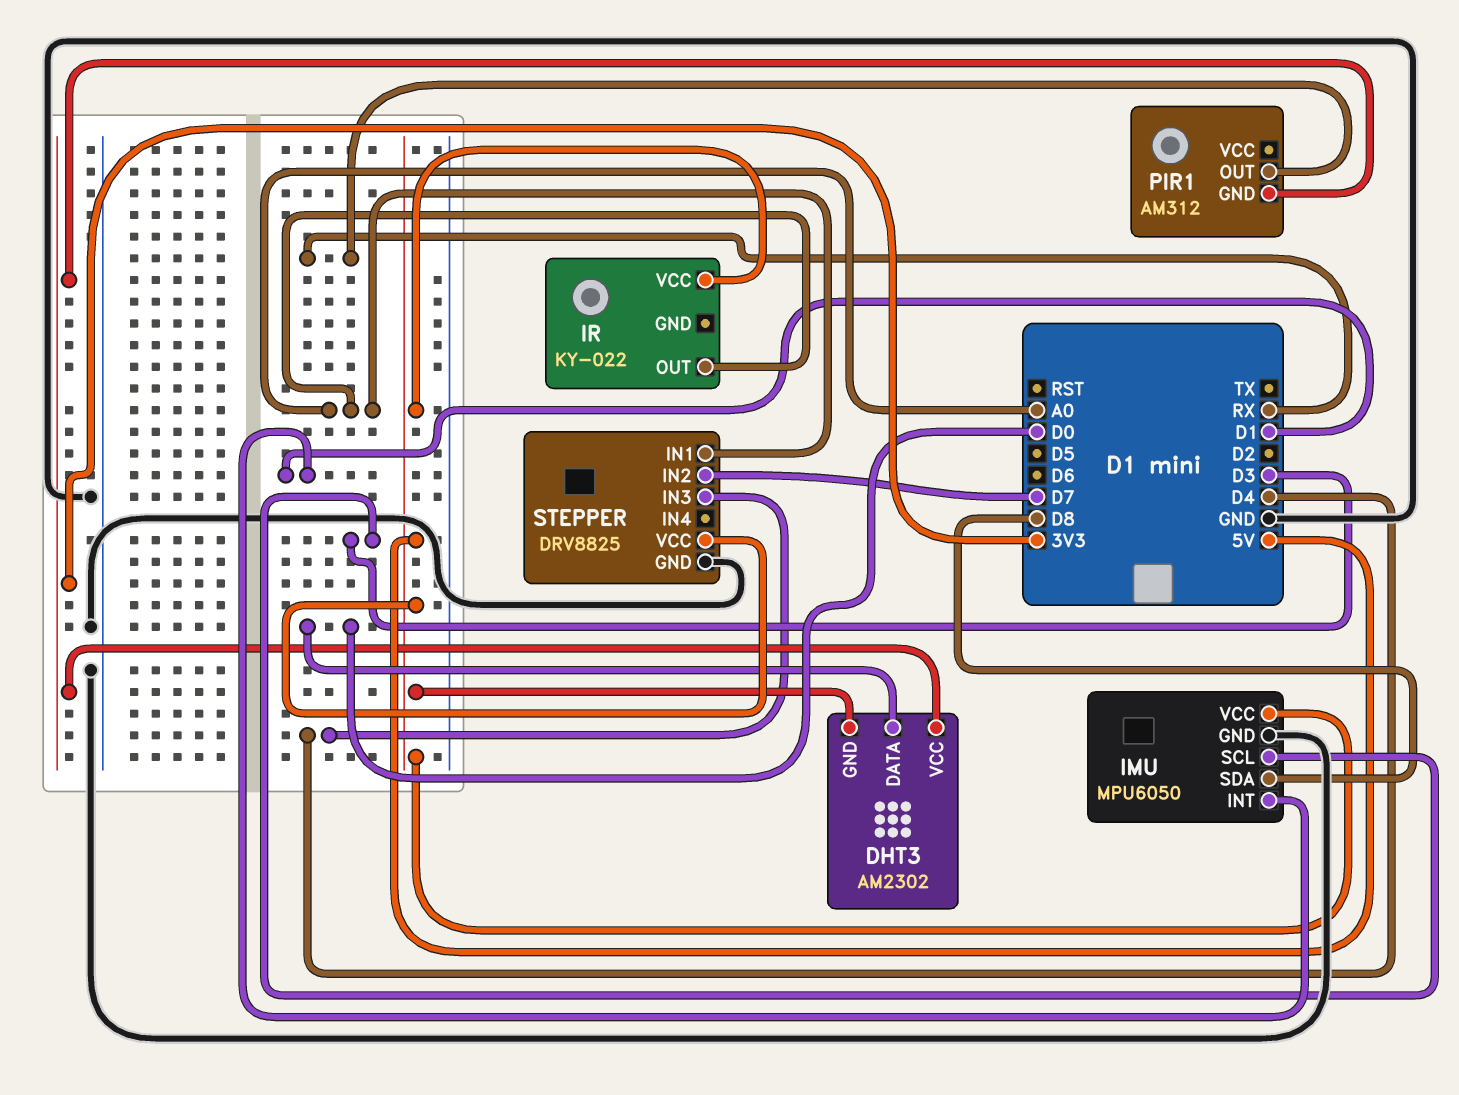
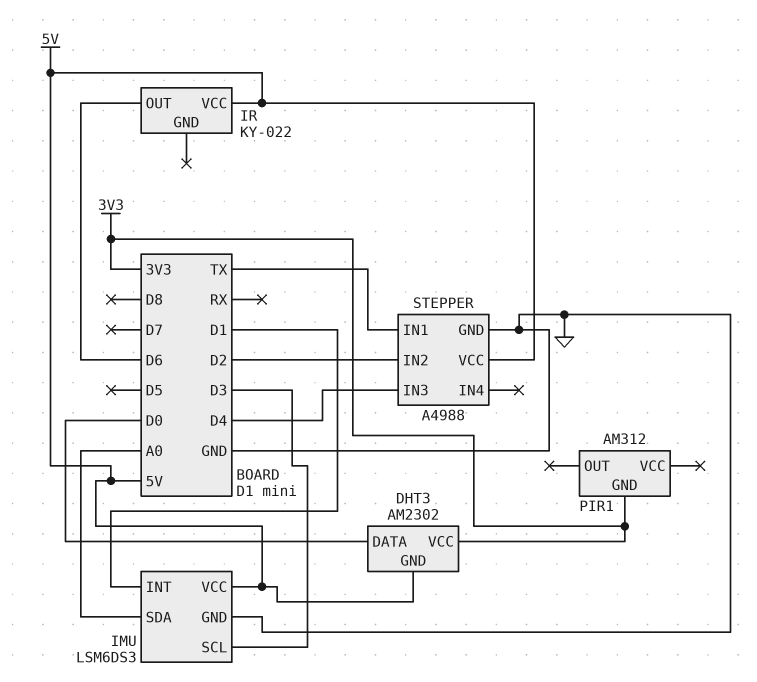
IMU: MPU6050 -> LSM6DS3
IMU pin SDA: D8 -> A0
IR pin OUT: A0 -> D6
PIR1 pin OUT: RX -> none
STEPPER: DRV8825 -> A4988
STEPPER pin IN1: A0 -> TX
STEPPER pin IN2: D7 -> D2

